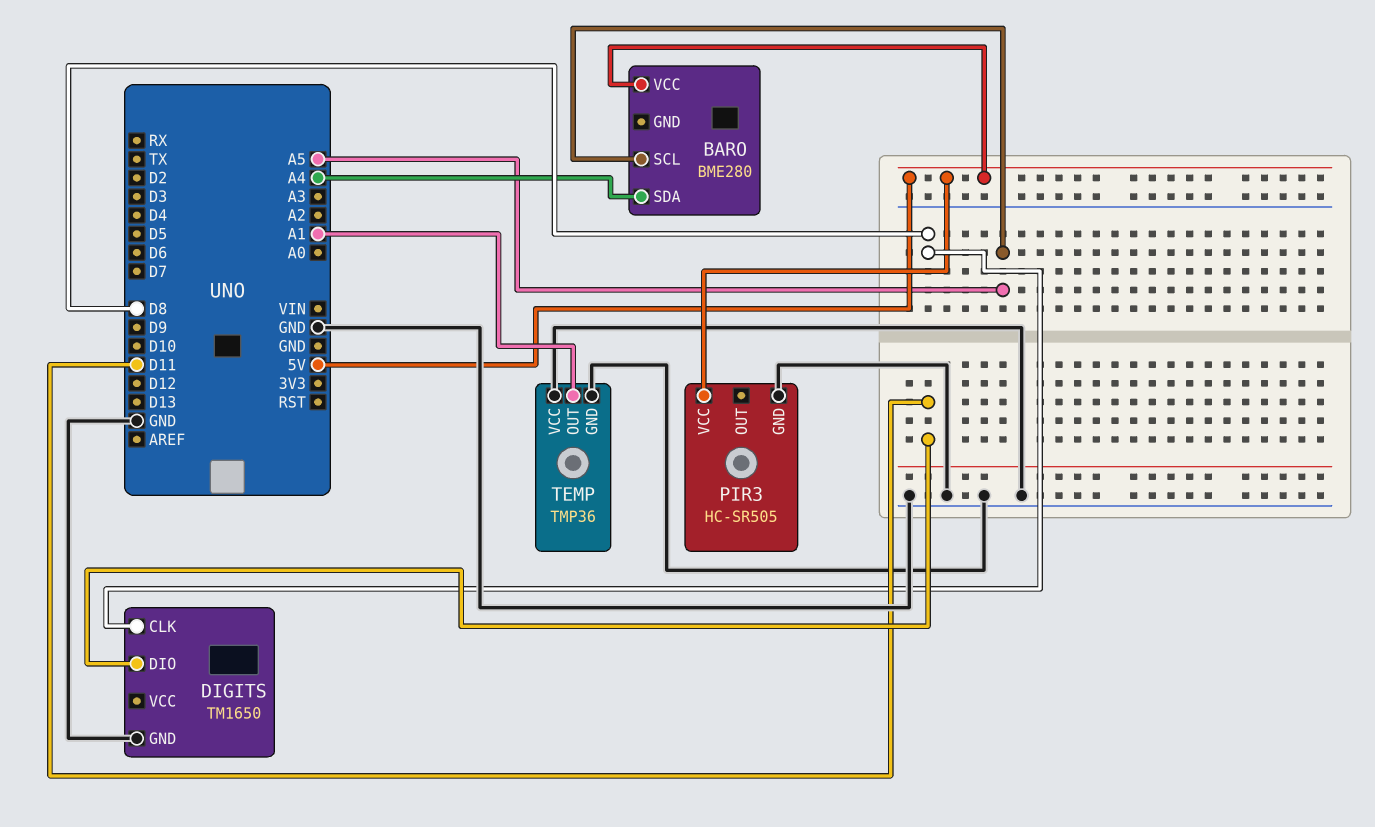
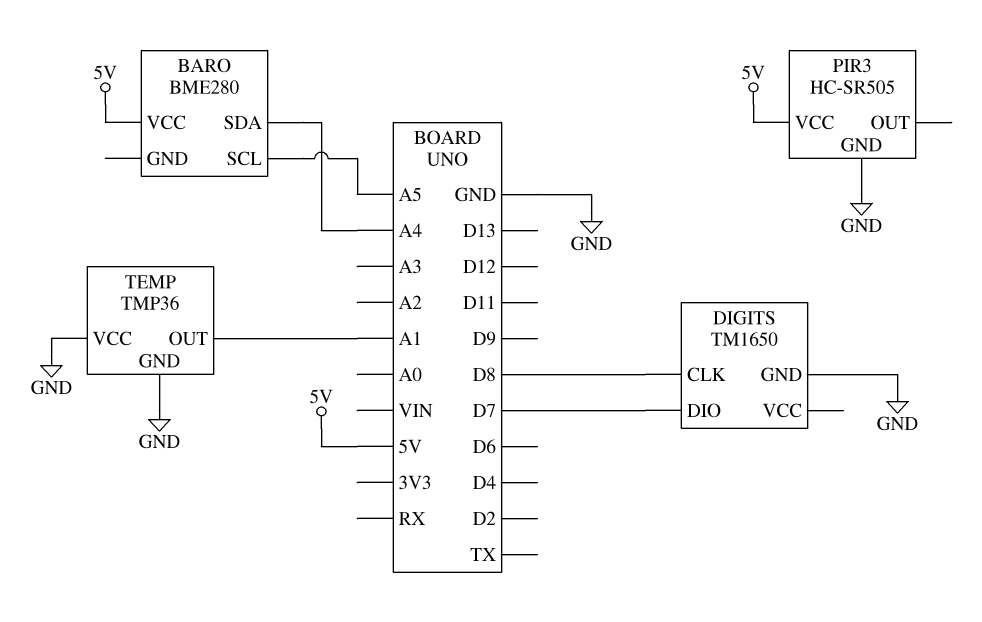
DIGITS pin DIO: D11 -> D7

